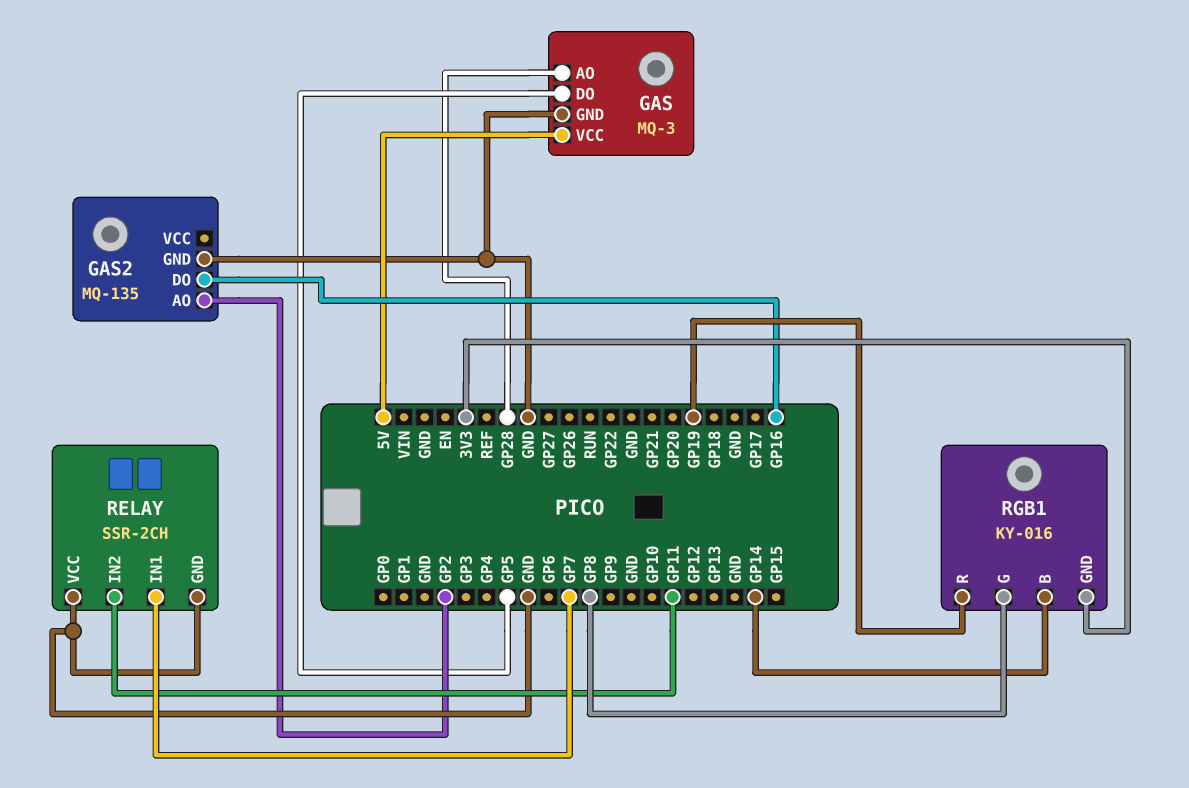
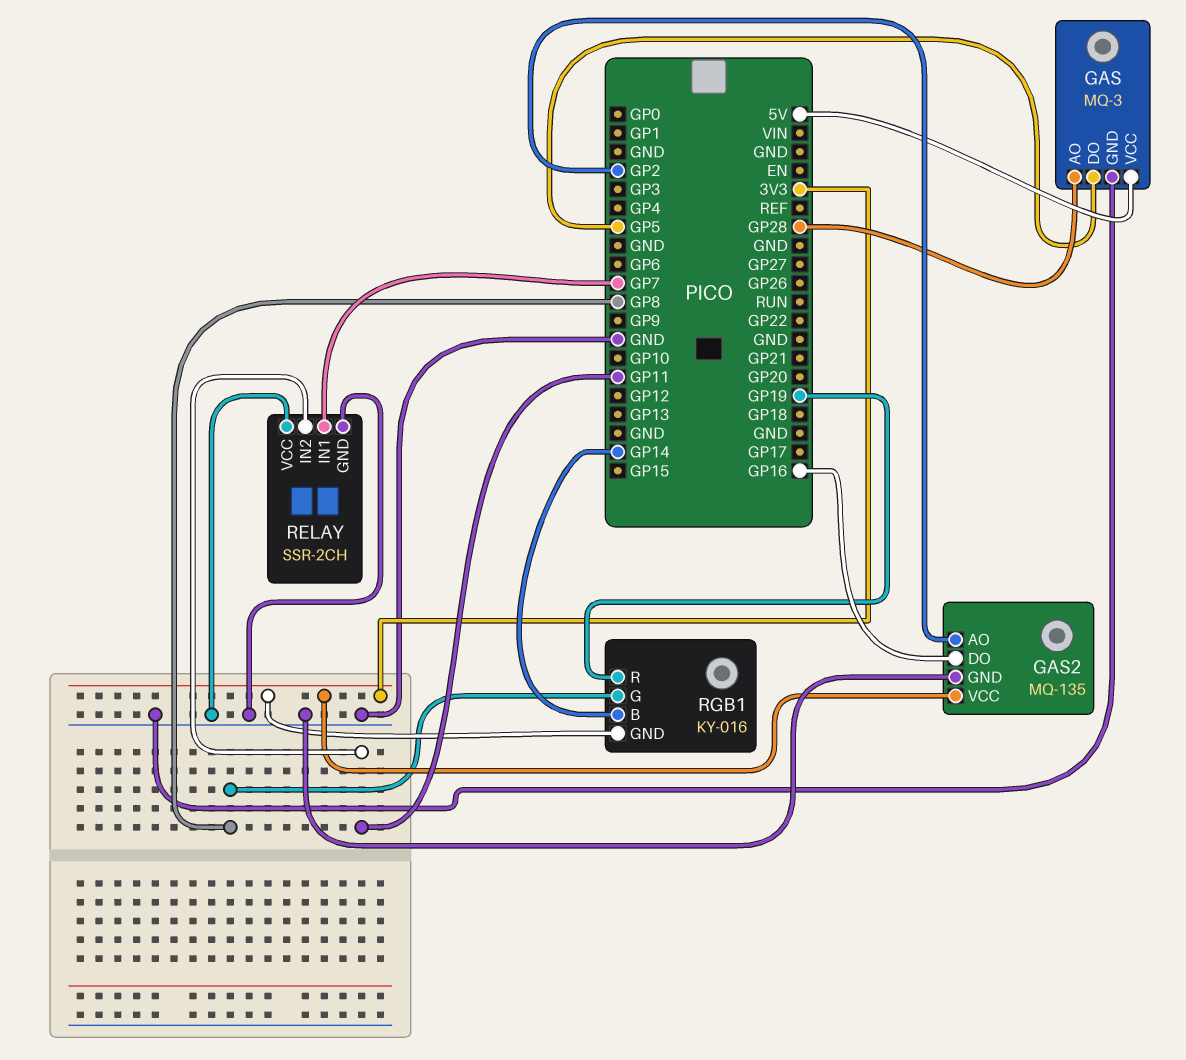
GAS2 pin VCC: none -> 3V3

